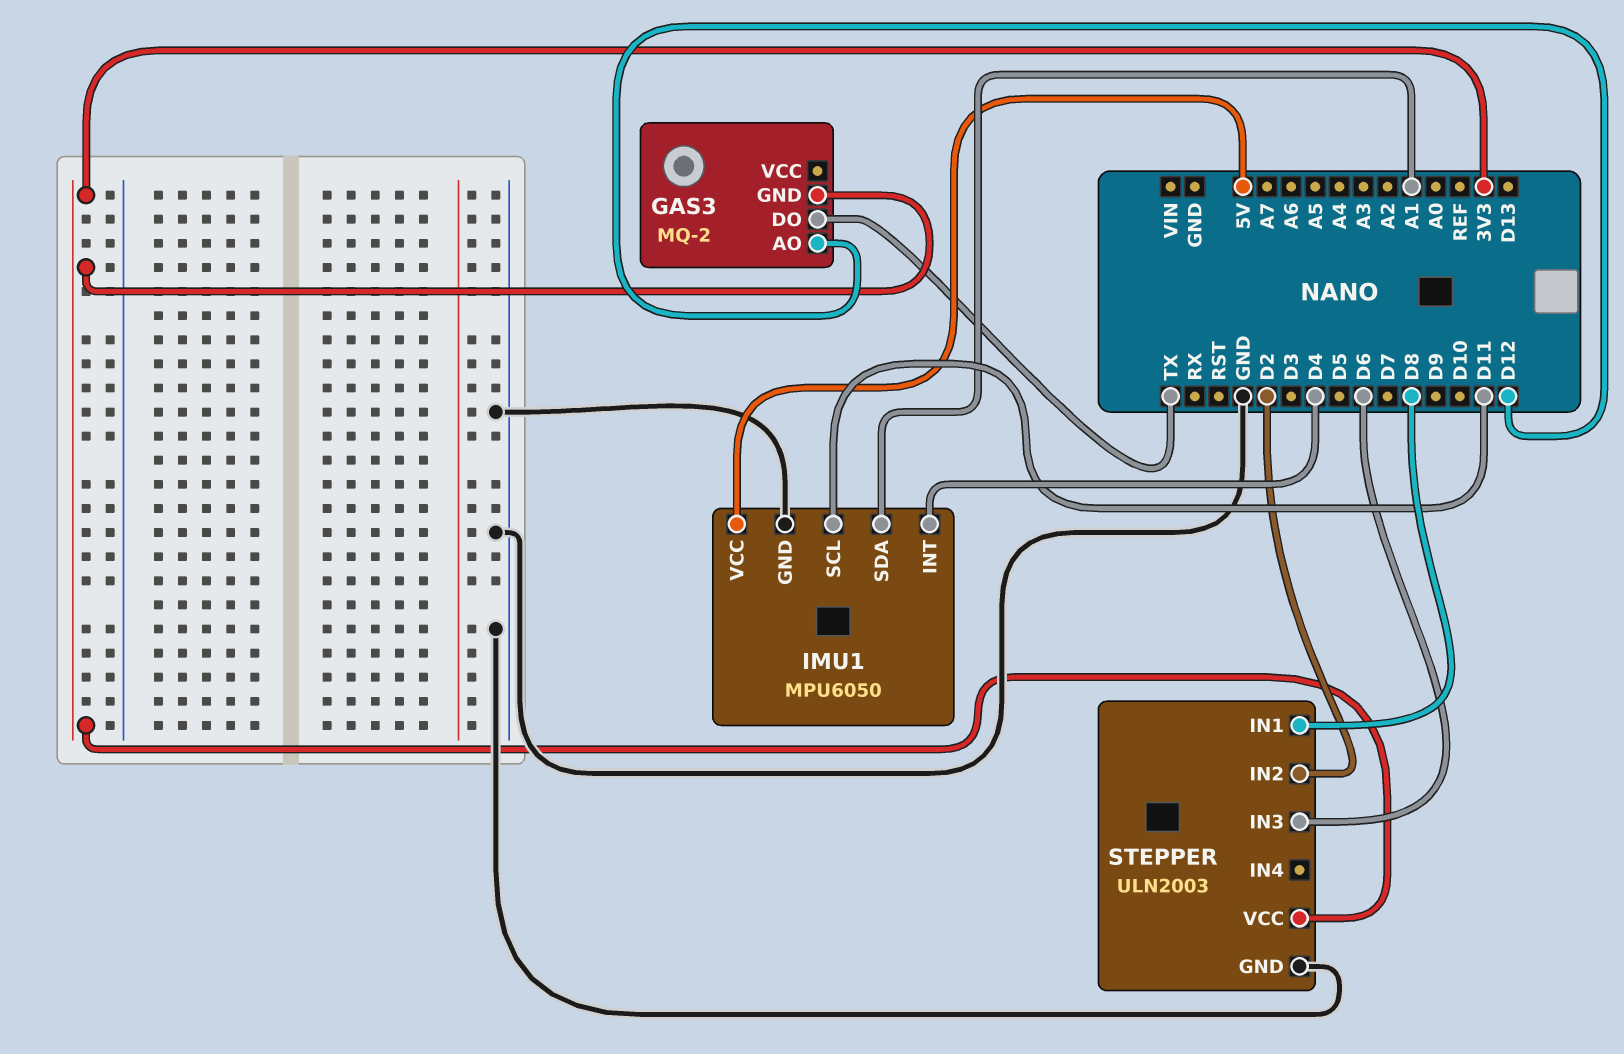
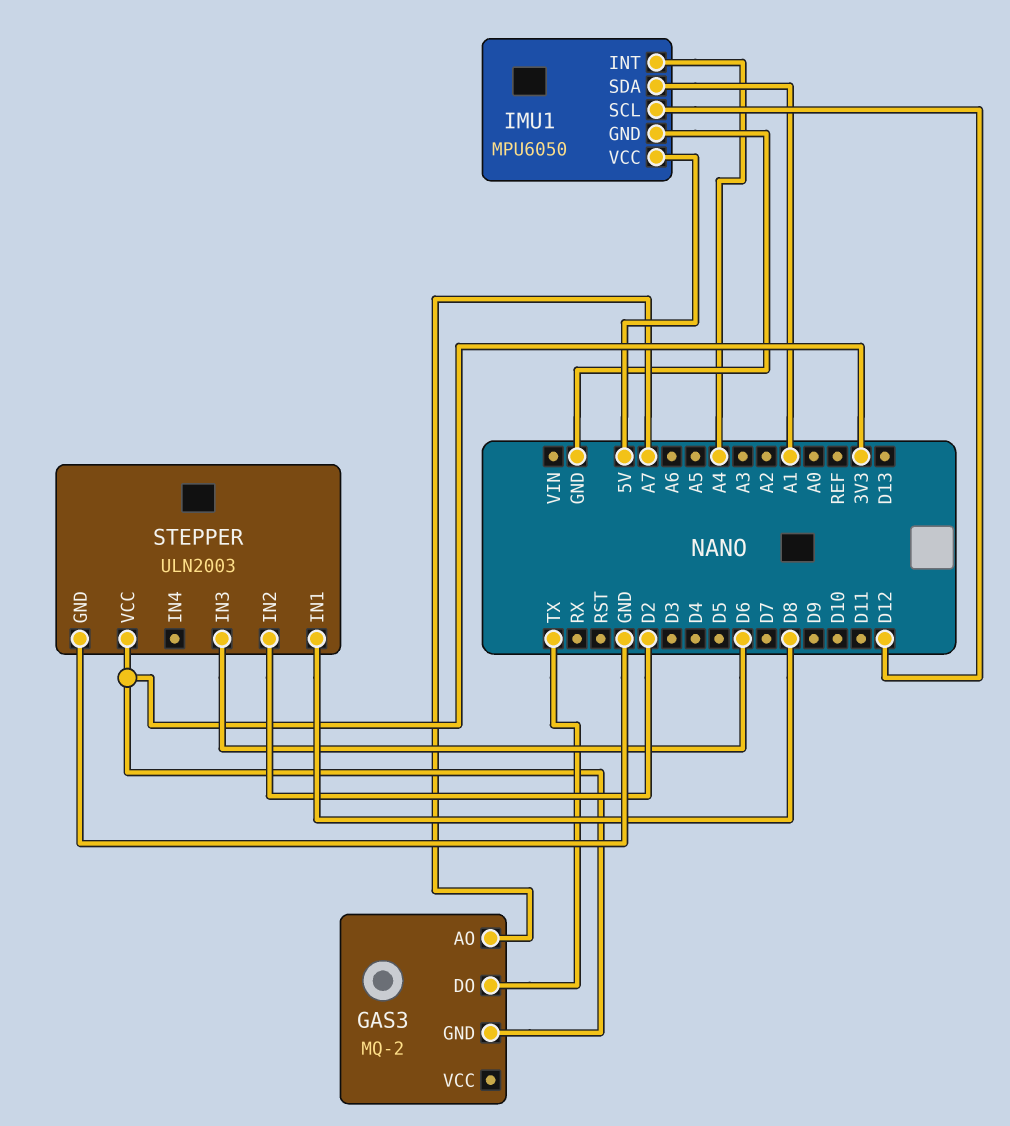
GAS3 pin AO: D12 -> A7
IMU1 pin INT: D4 -> A4
IMU1 pin SCL: D11 -> D12

